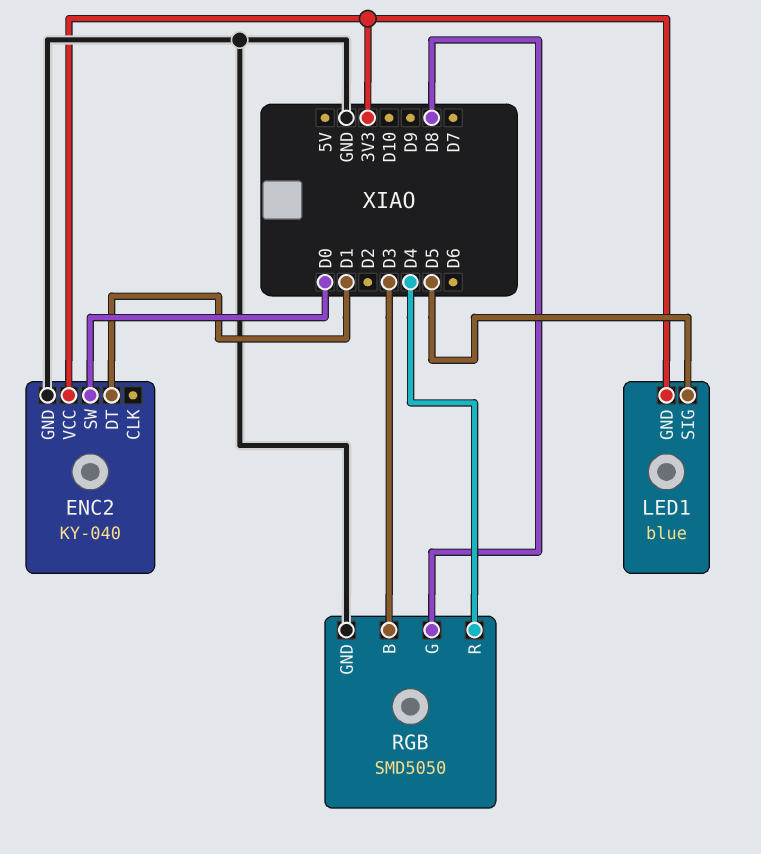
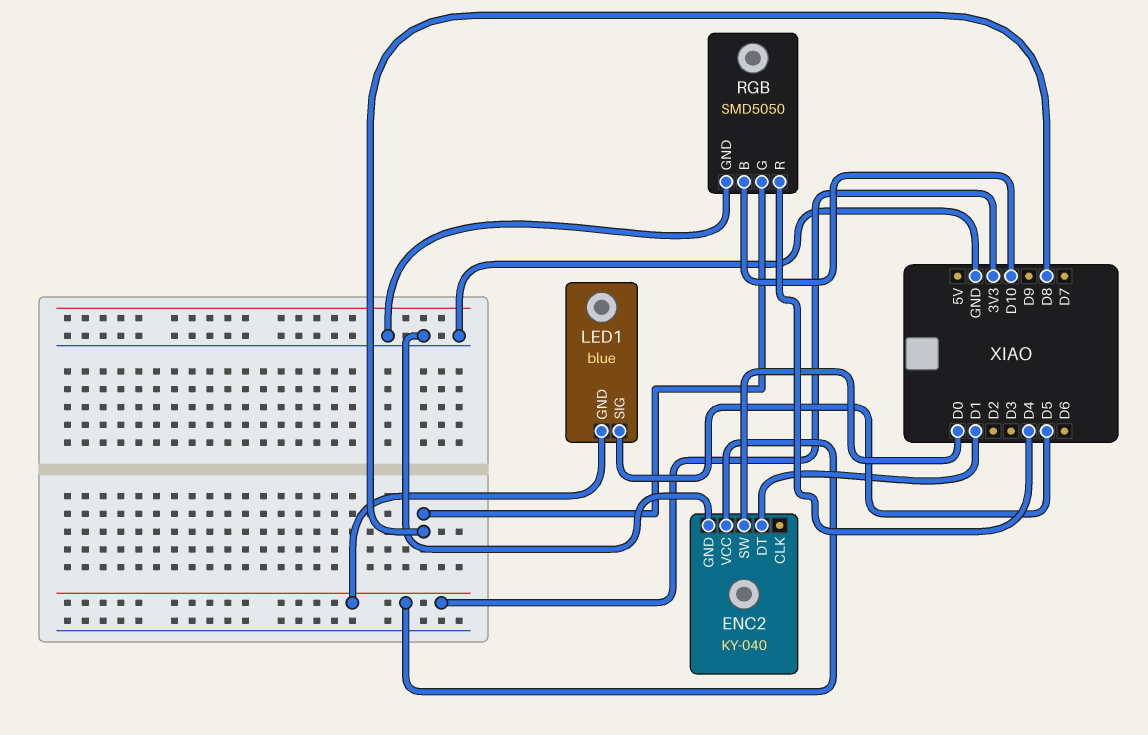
RGB pin B: D3 -> D10

